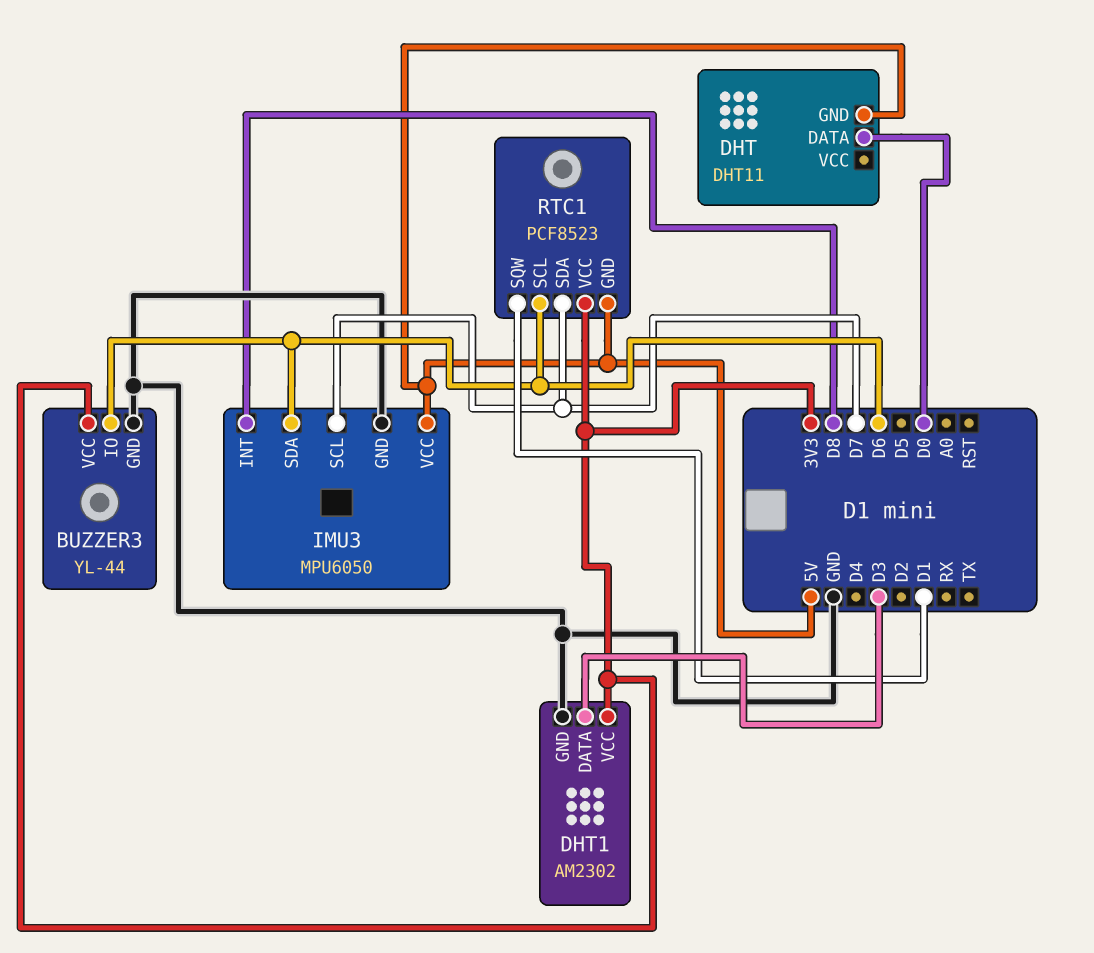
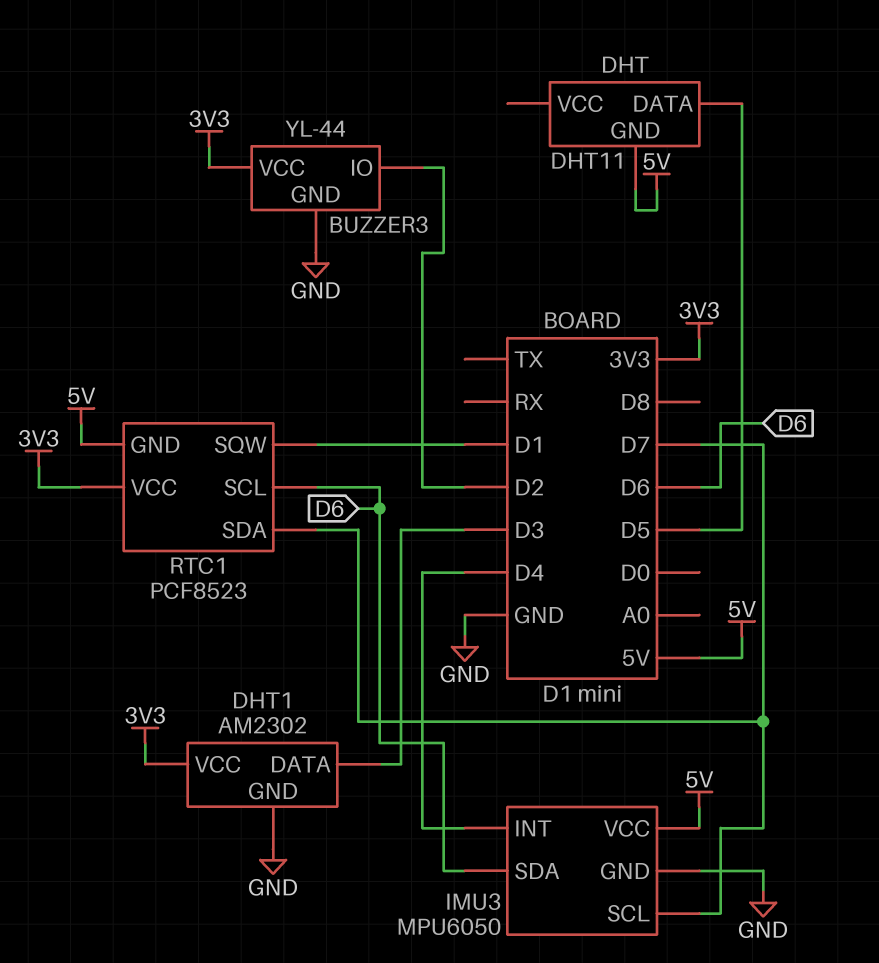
BUZZER3 pin IO: D6 -> D2
DHT pin DATA: D0 -> D5
IMU3 pin INT: D8 -> D4

